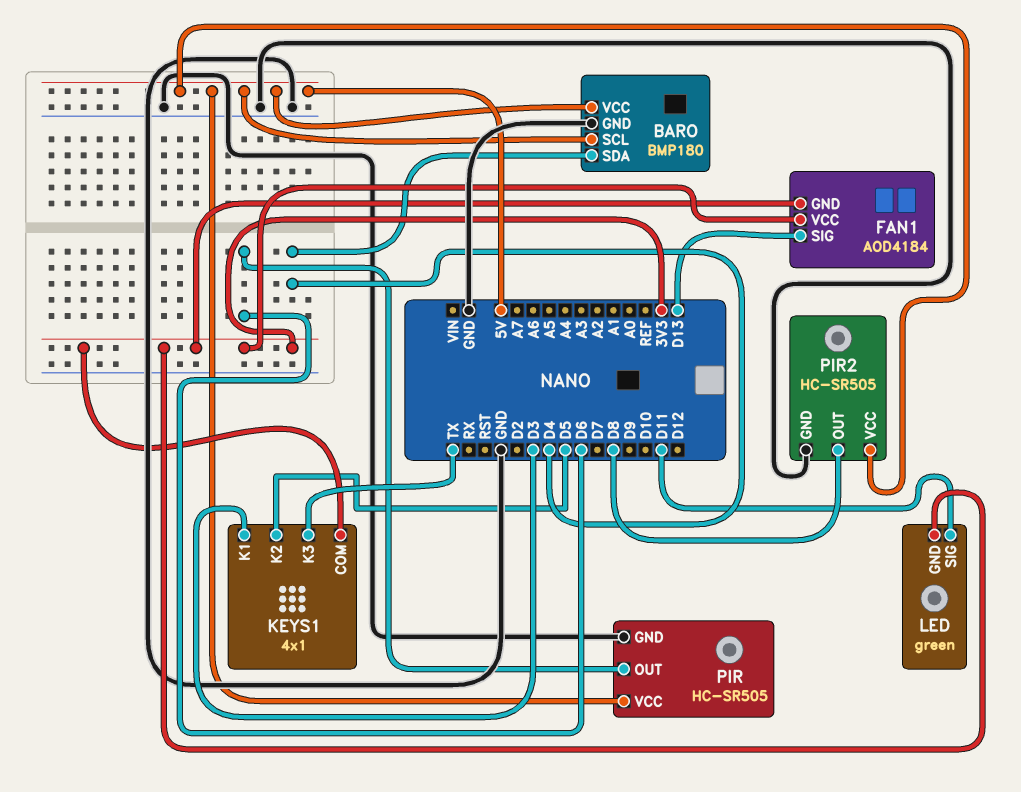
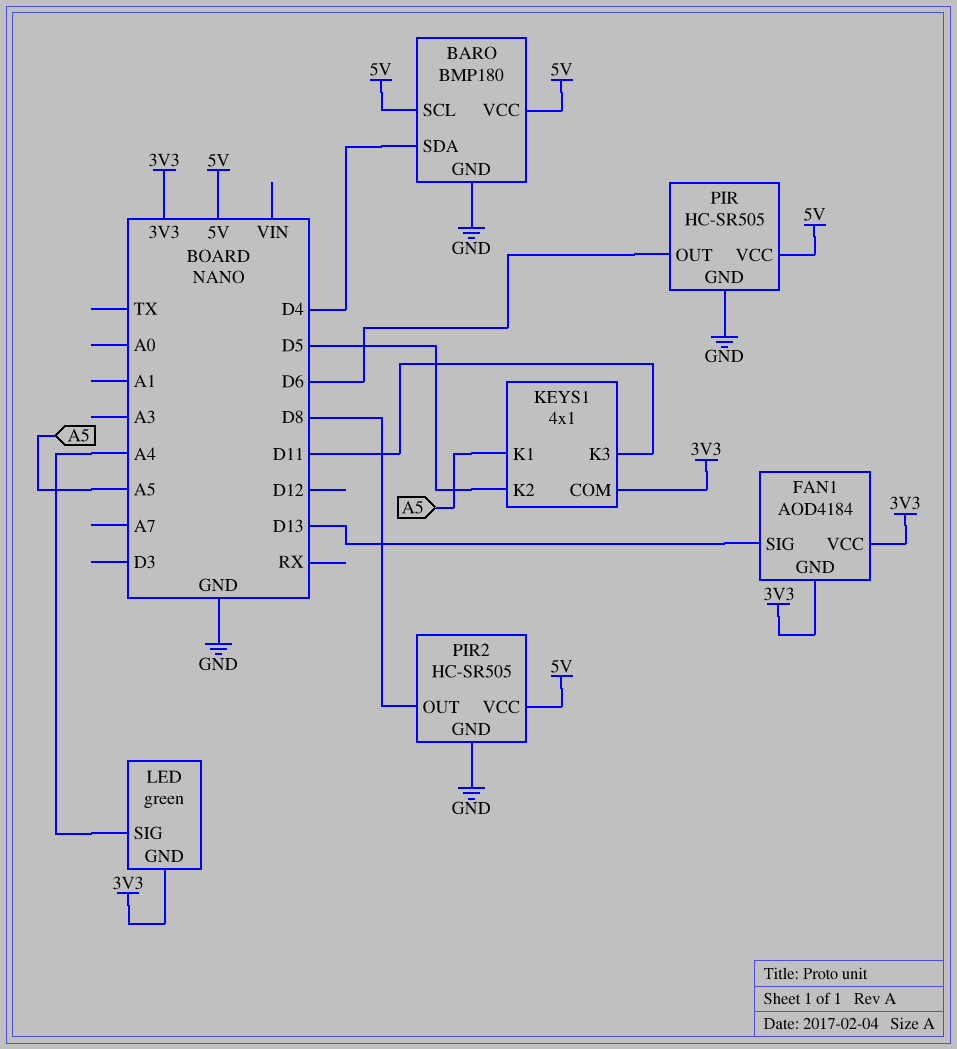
KEYS1 pin K1: D3 -> A5
KEYS1 pin K3: TX -> D11
LED pin SIG: D11 -> A4

